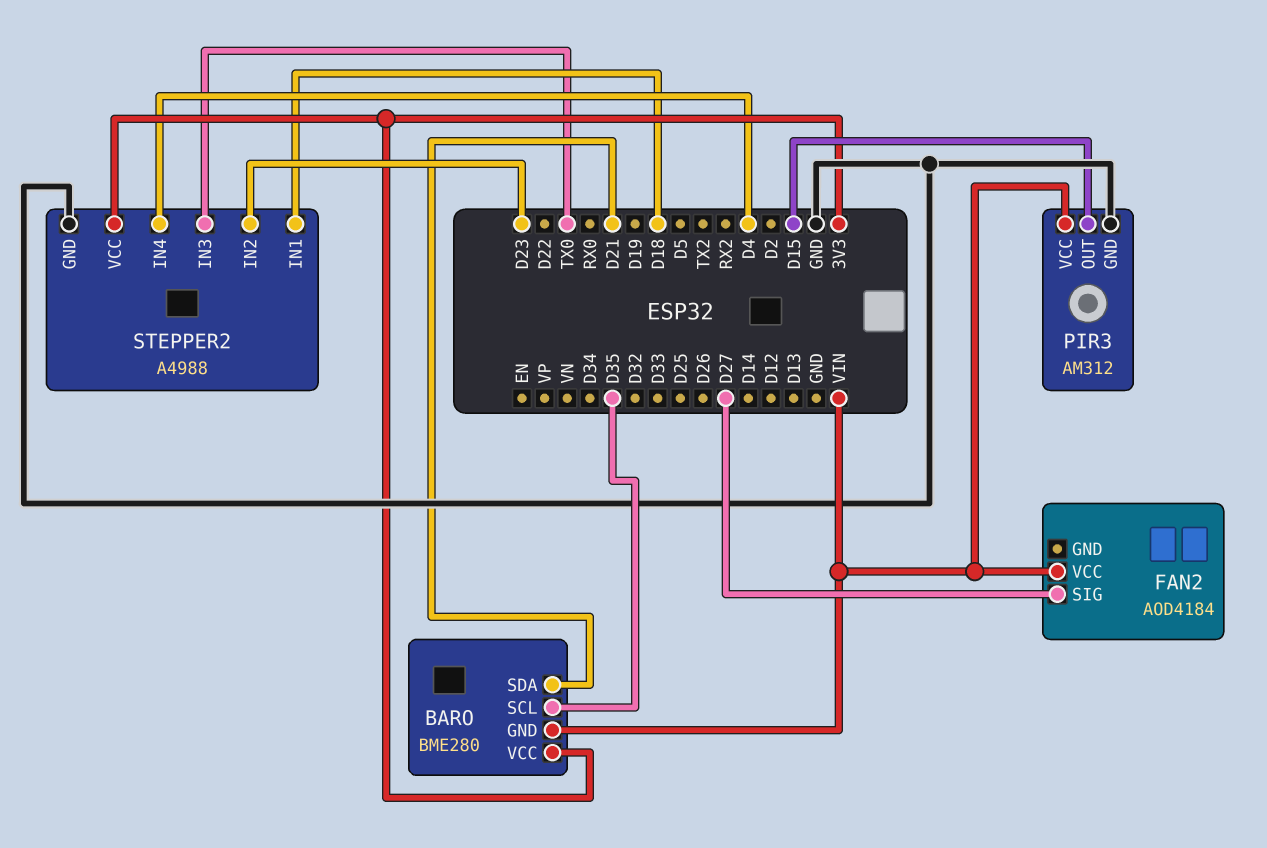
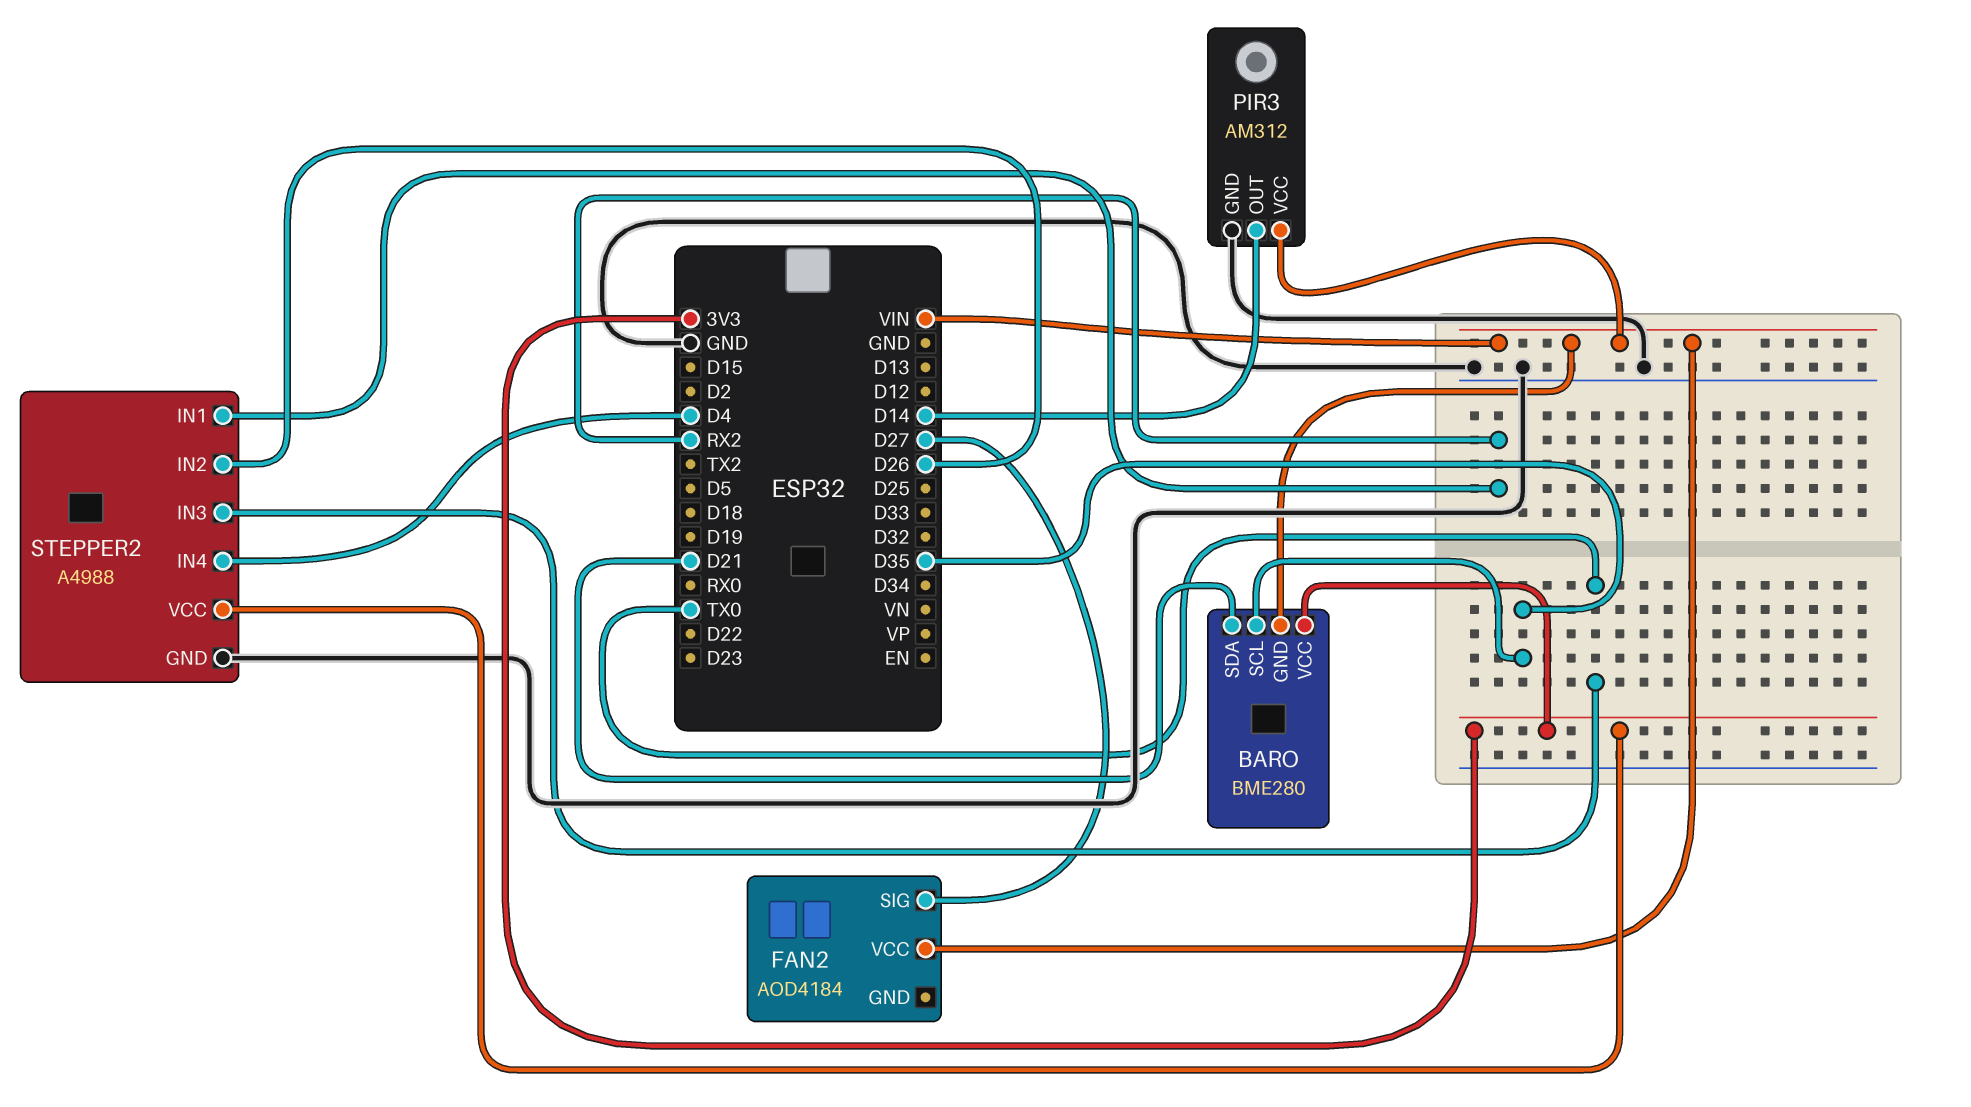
PIR3 pin OUT: D15 -> D14
STEPPER2 pin IN1: D18 -> RX2
STEPPER2 pin IN2: D23 -> D26

